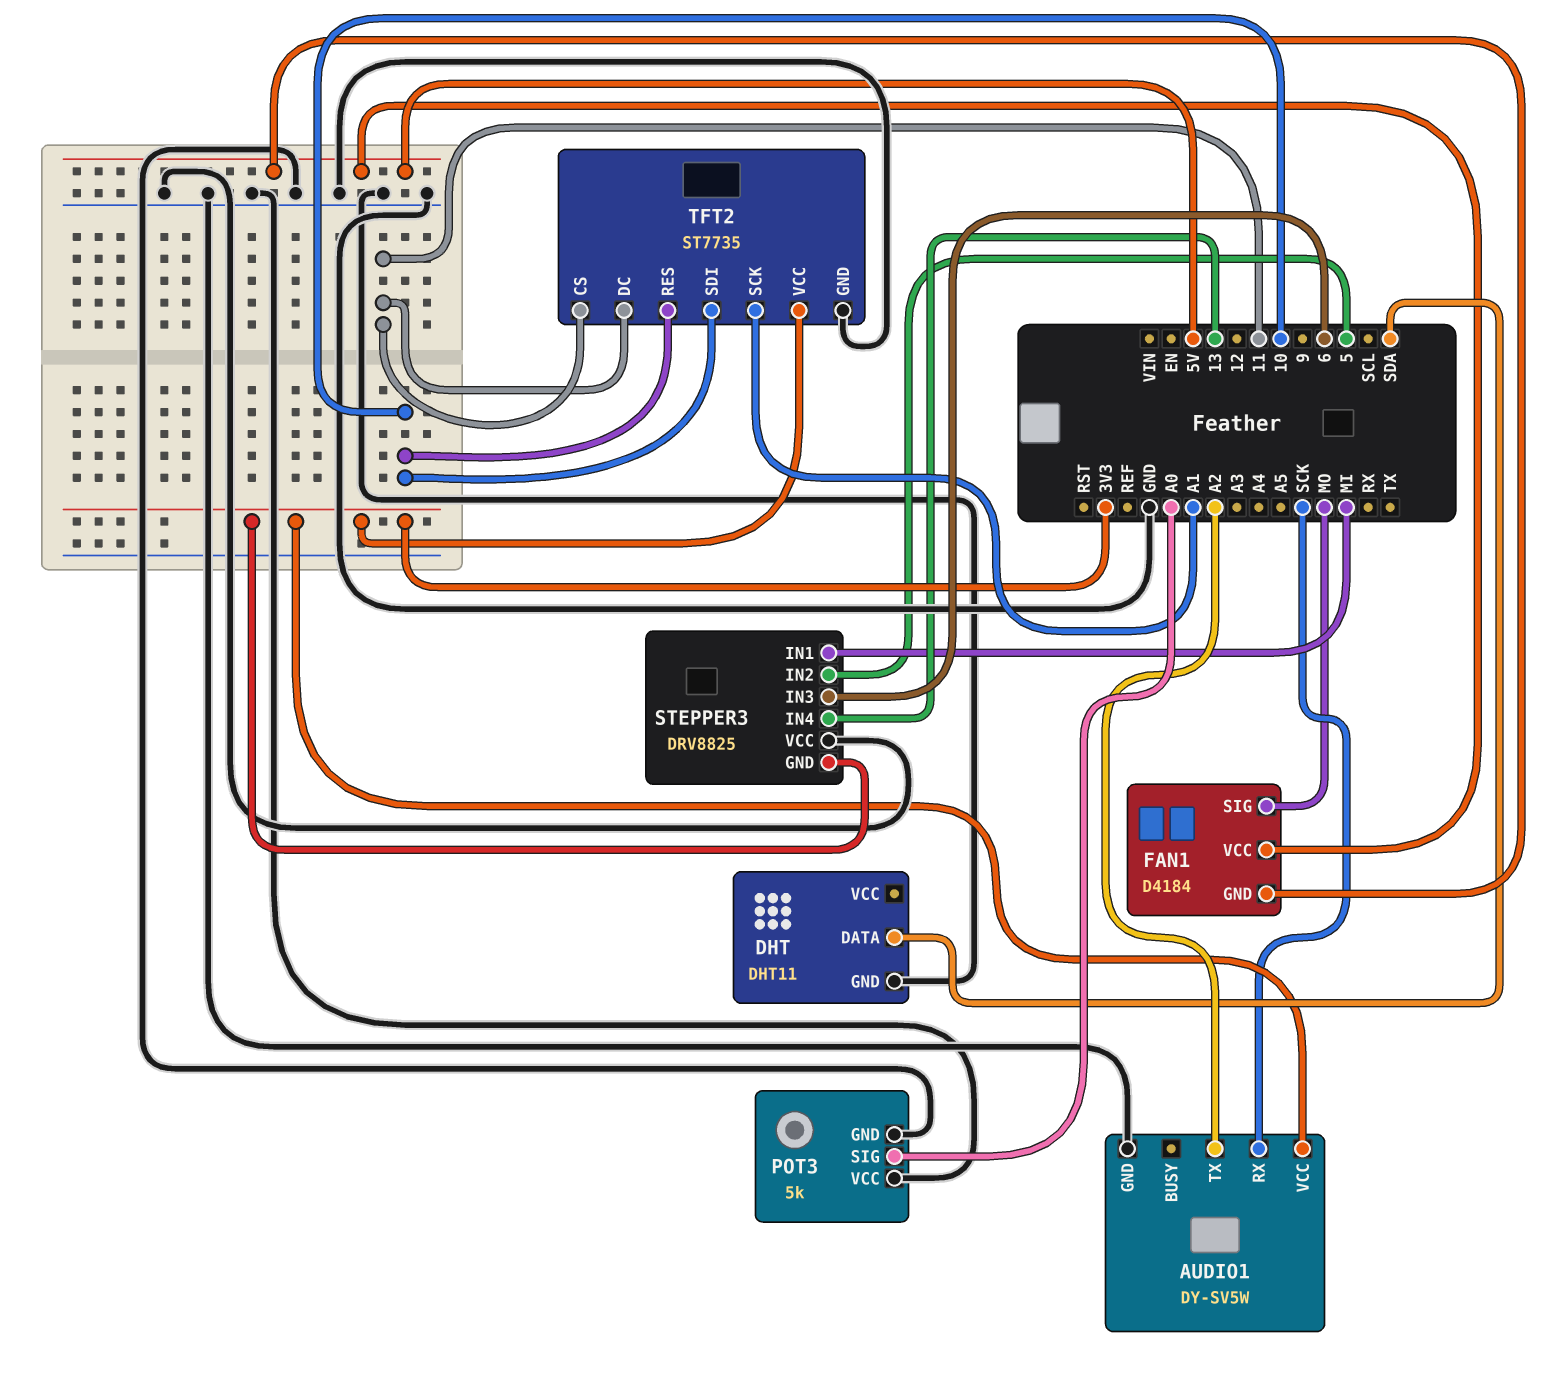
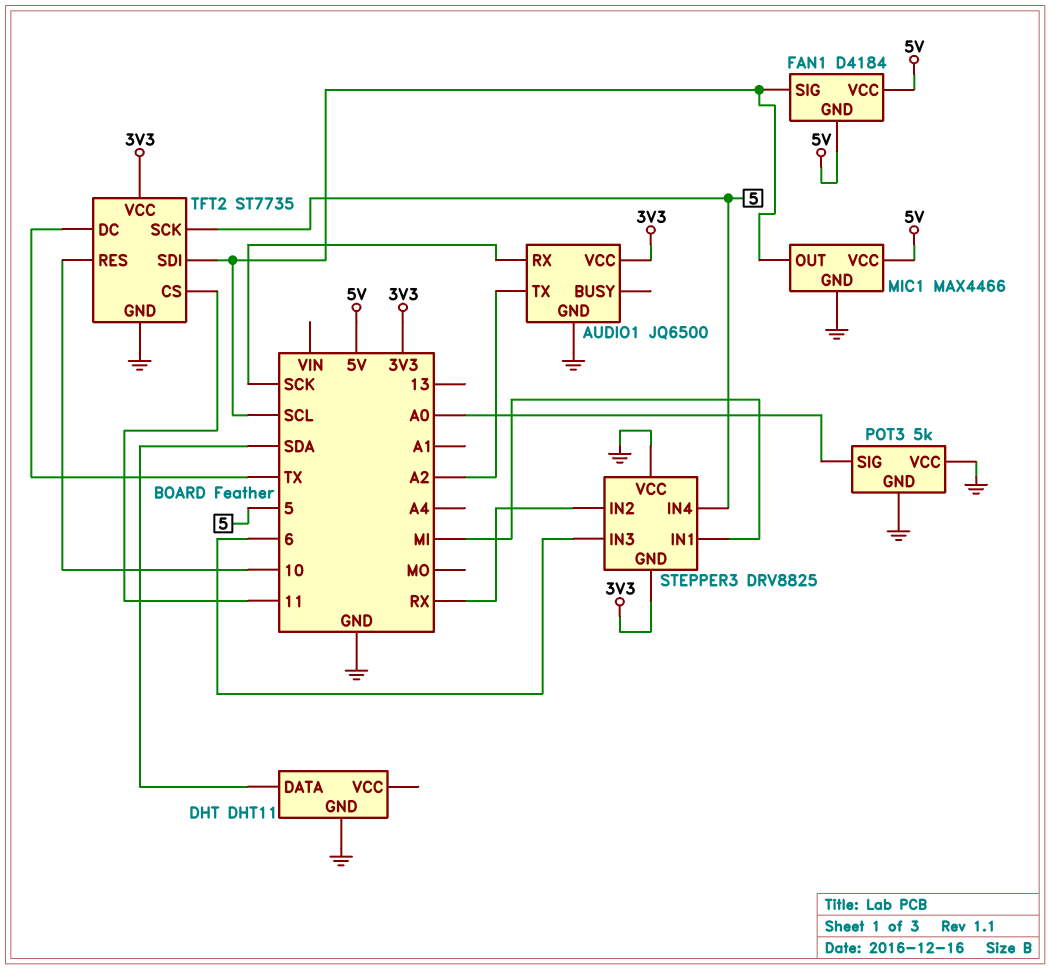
AUDIO1: DY-SV5W -> JQ6500
FAN1 pin SIG: MO -> SCL
MIC1: none -> MAX4466
MIC1 pin GND: none -> GND
MIC1 pin OUT: none -> SCL
MIC1 pin VCC: none -> 5V
STEPPER3 pin IN2: 5 -> RX
STEPPER3 pin IN4: 13 -> 5
TFT2 pin DC: 11 -> TX
TFT2 pin SCK: A1 -> 5
TFT2 pin SDI: 10 -> SCL

